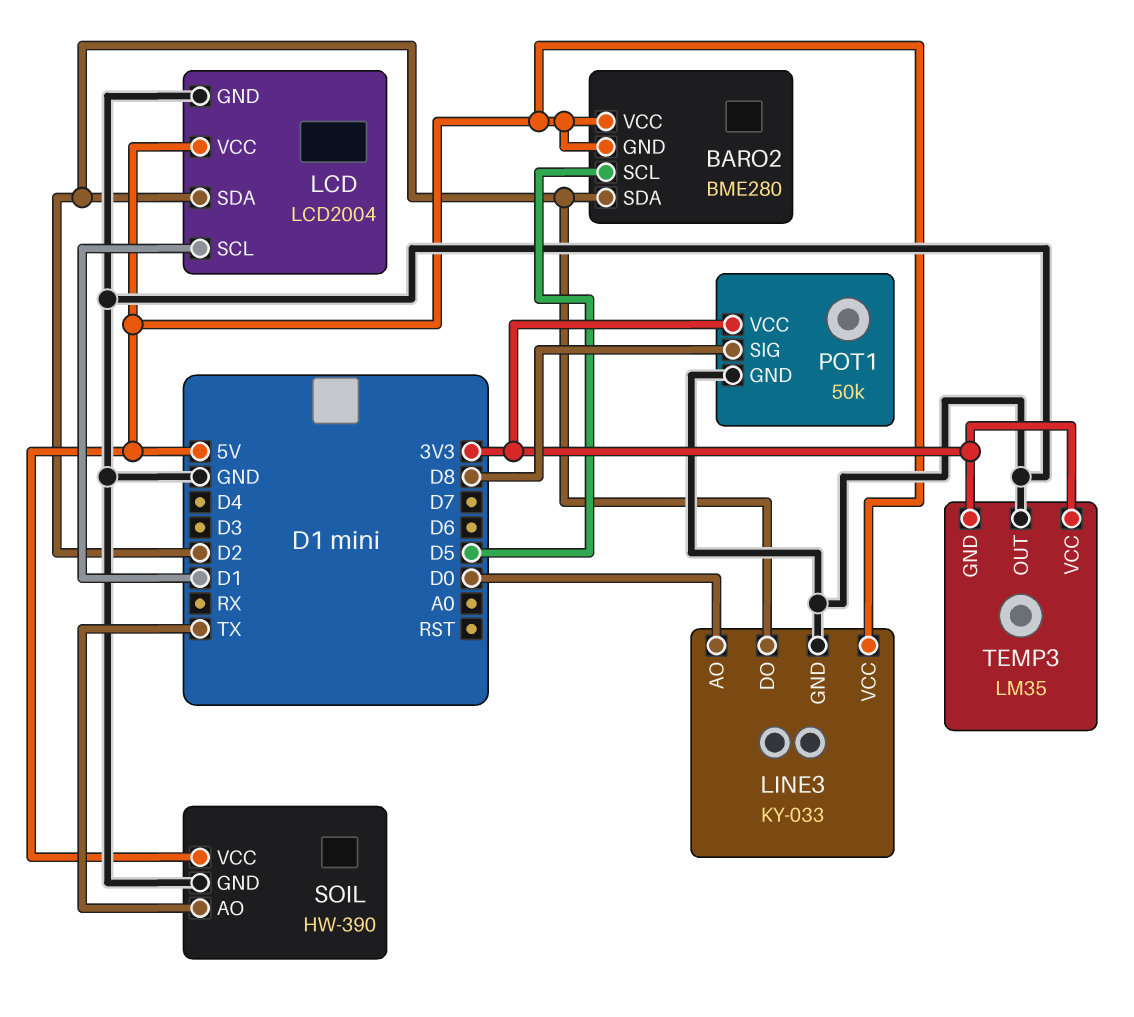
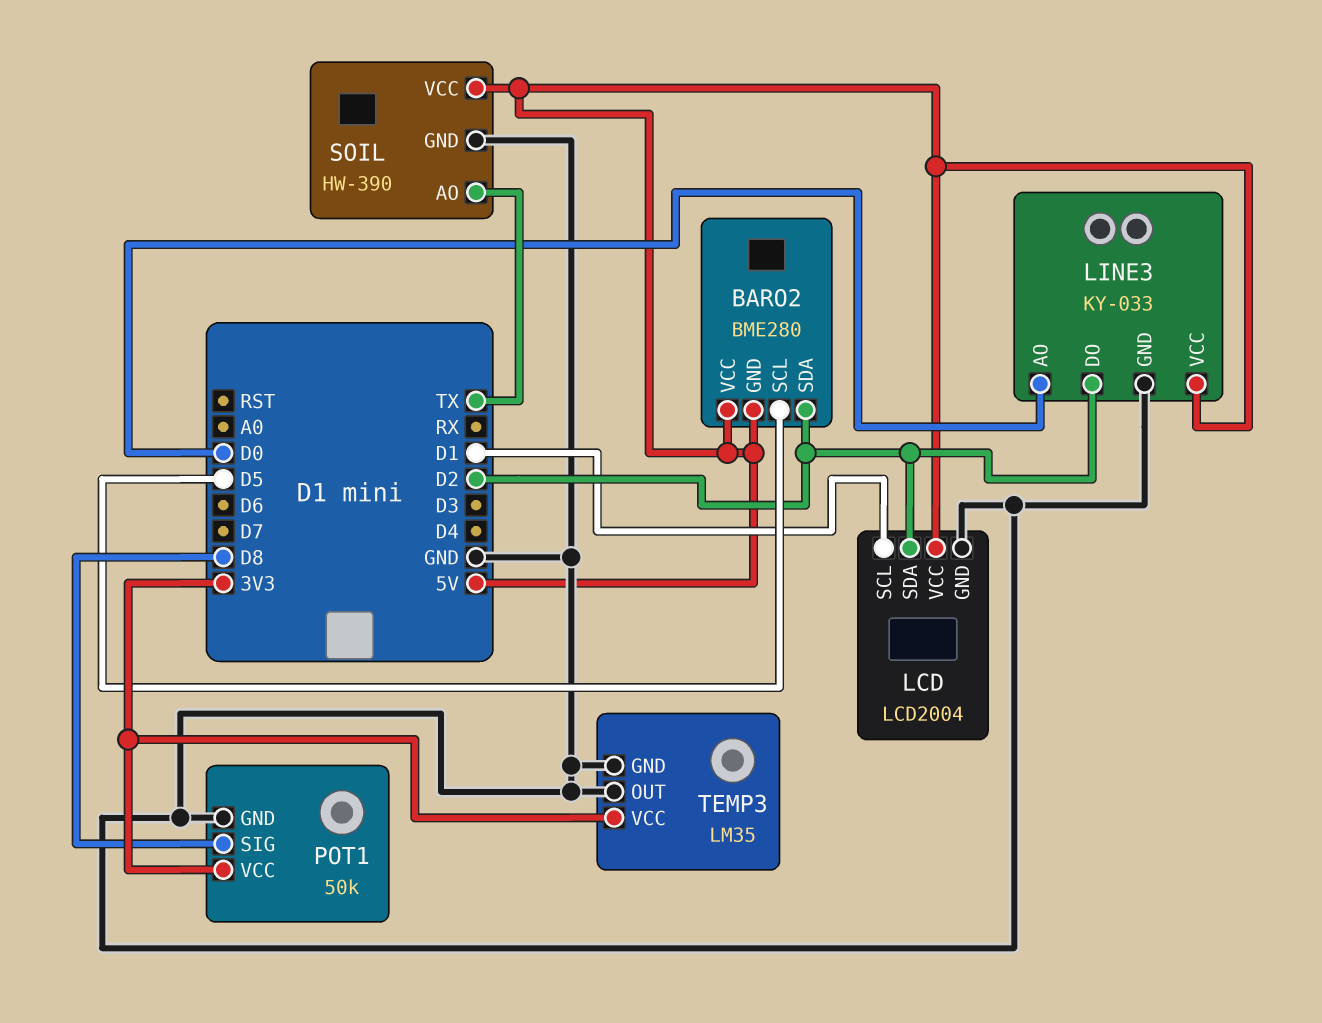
TEMP3 pin GND: 3V3 -> GND

